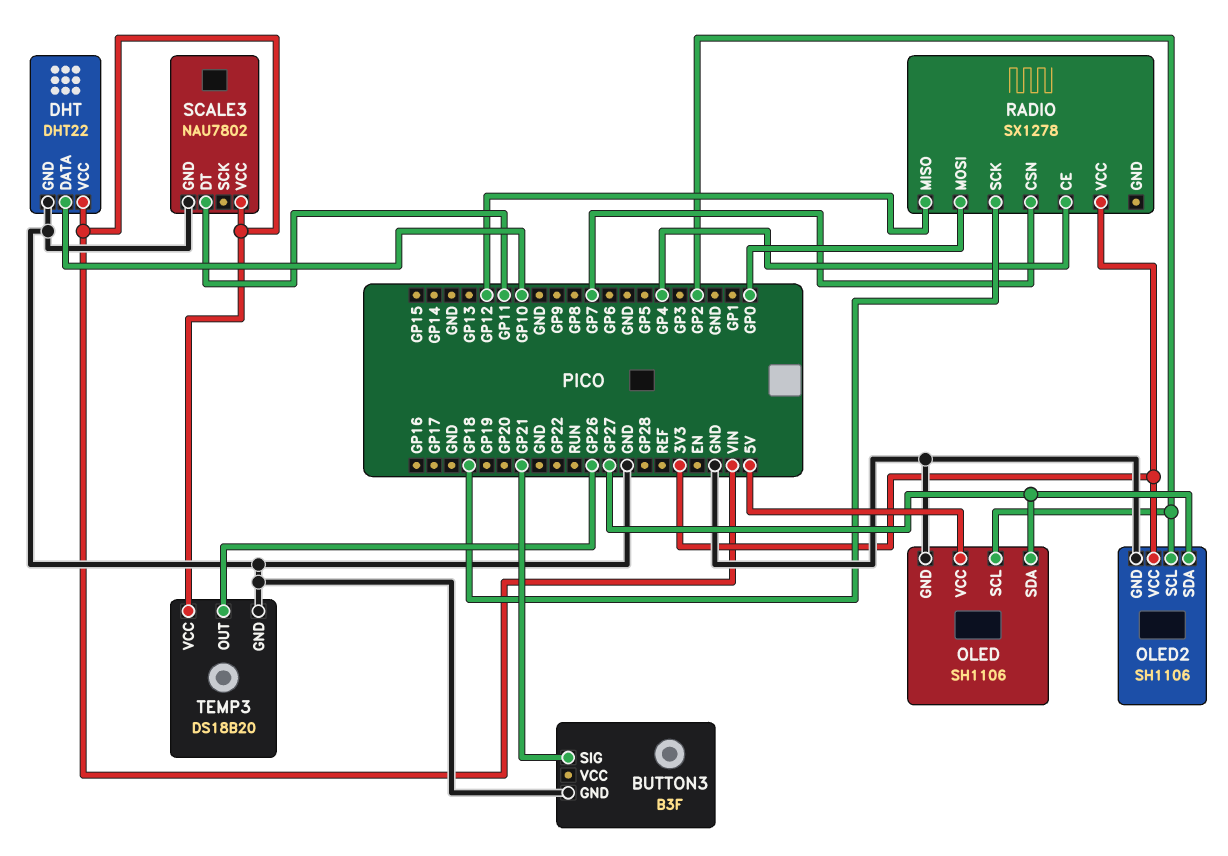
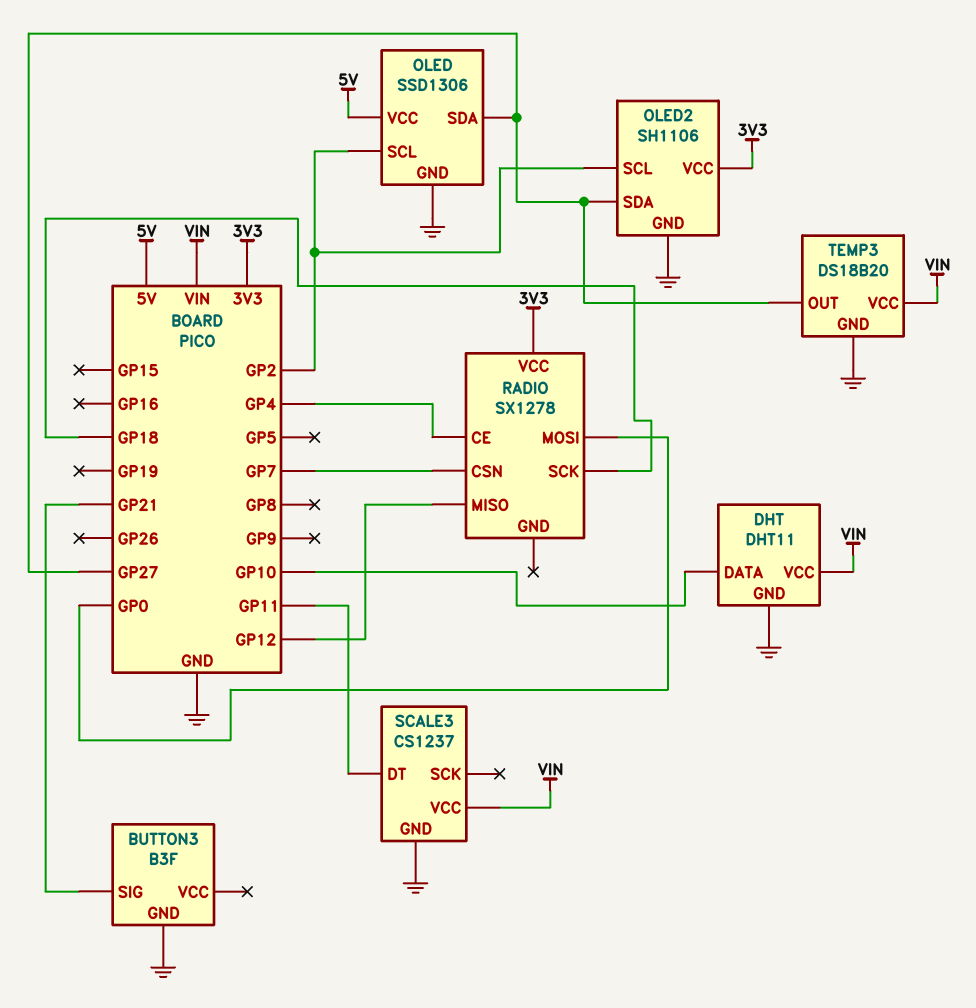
DHT: DHT22 -> DHT11
OLED: SH1106 -> SSD1306
SCALE3: NAU7802 -> CS1237
TEMP3 pin OUT: GP26 -> GP27

